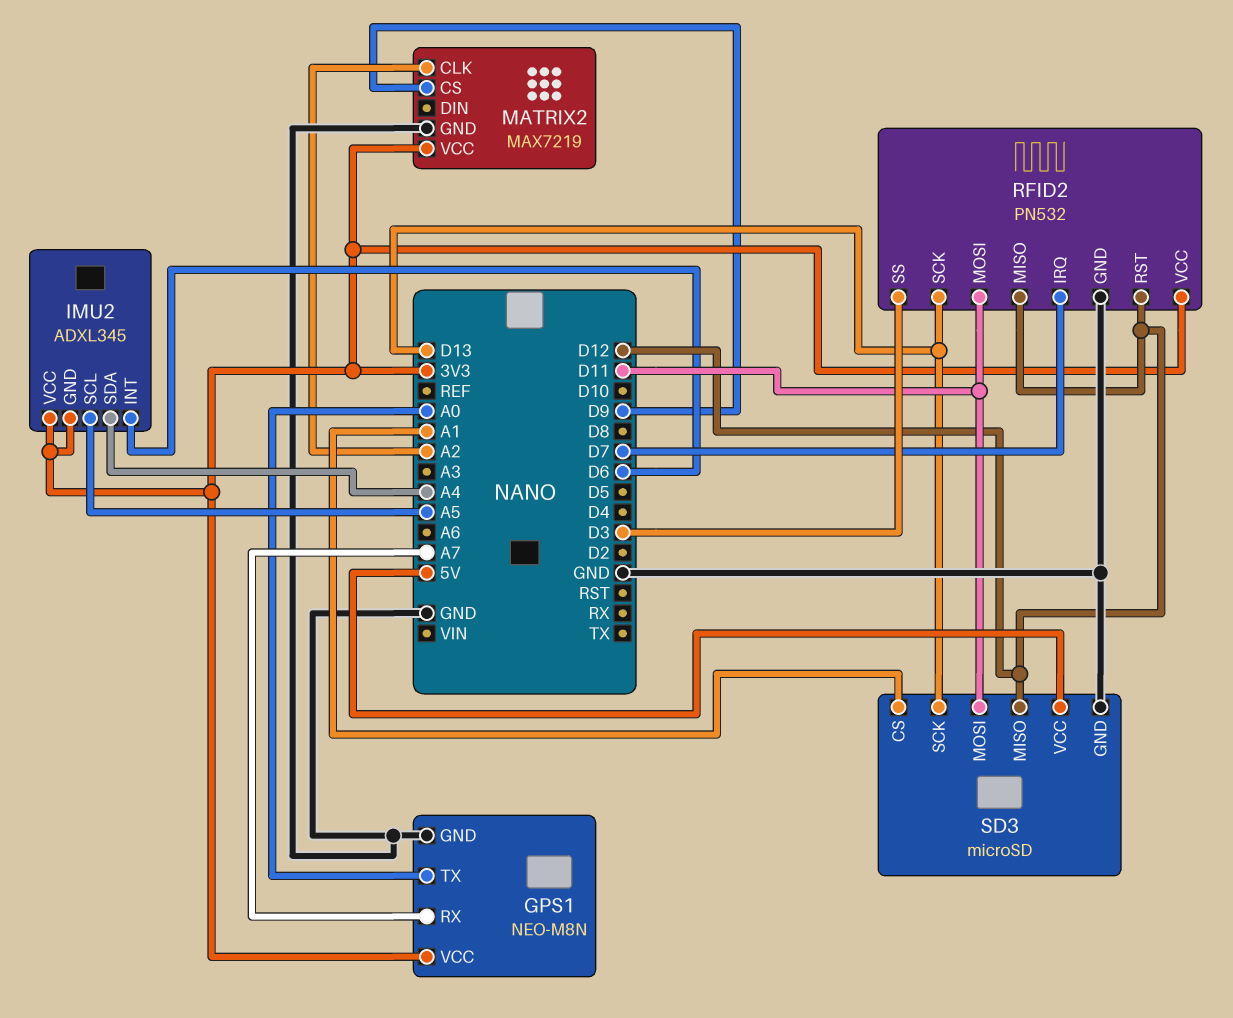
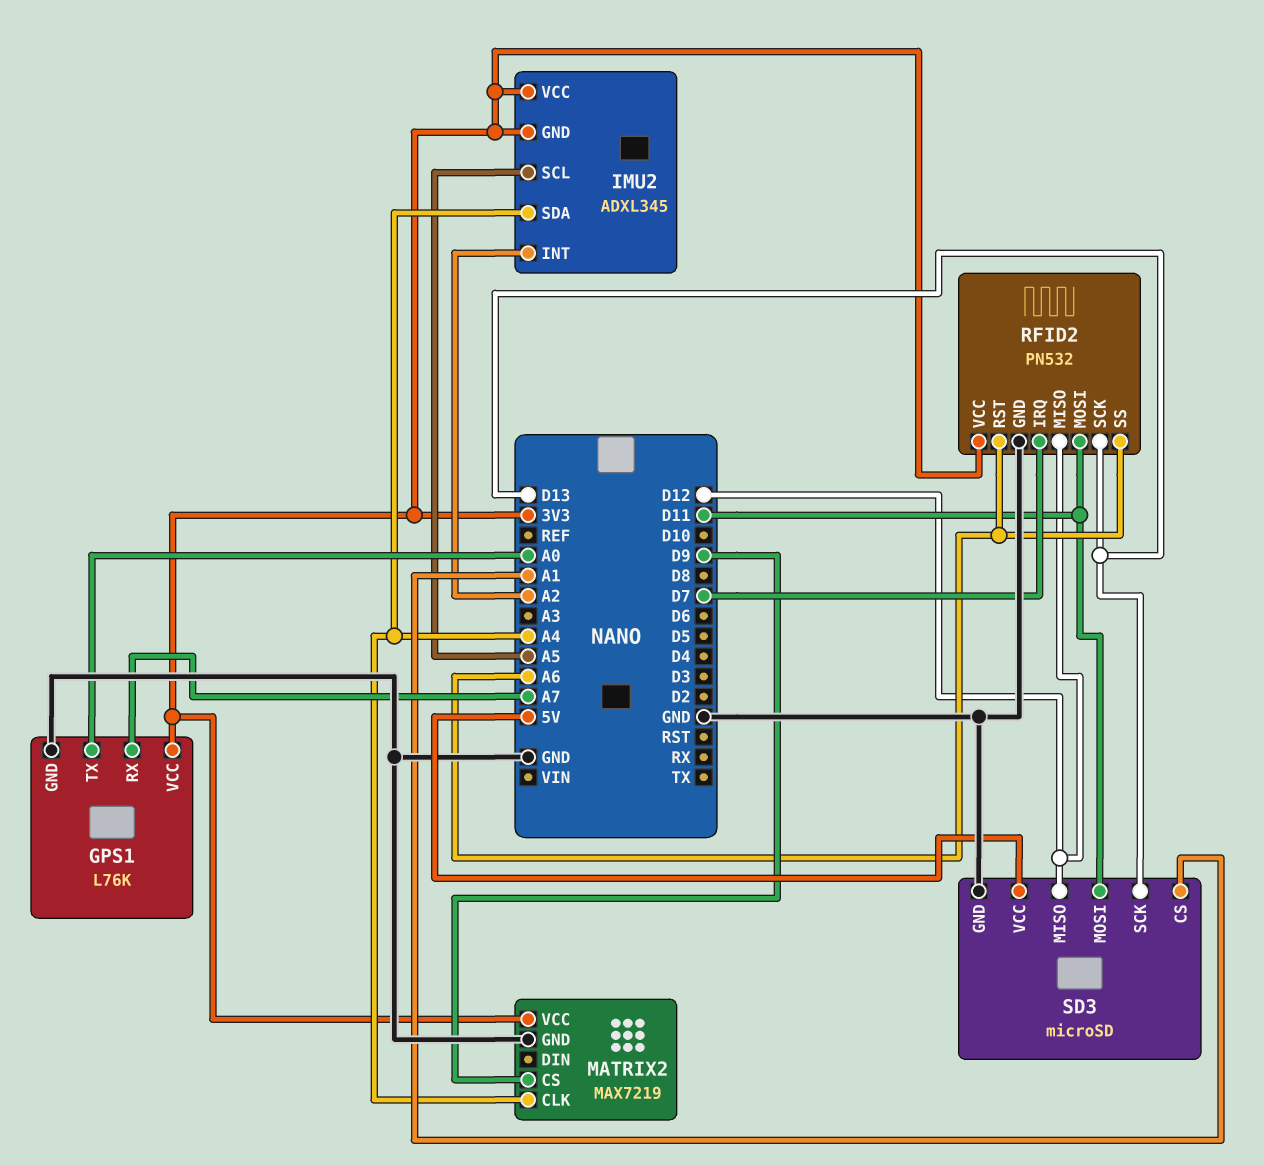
GPS1: NEO-M8N -> L76K
IMU2 pin INT: D6 -> A2
MATRIX2 pin CLK: A2 -> A4
RFID2 pin RST: D12 -> A6
RFID2 pin SS: D3 -> A6

